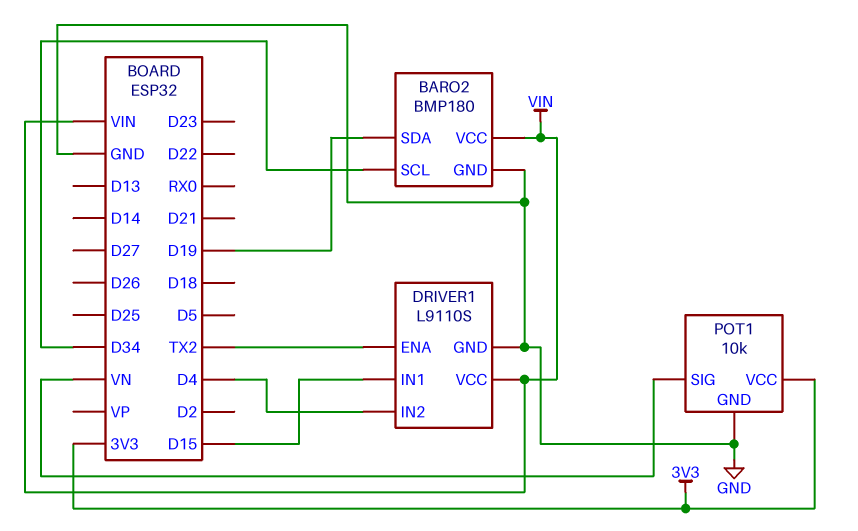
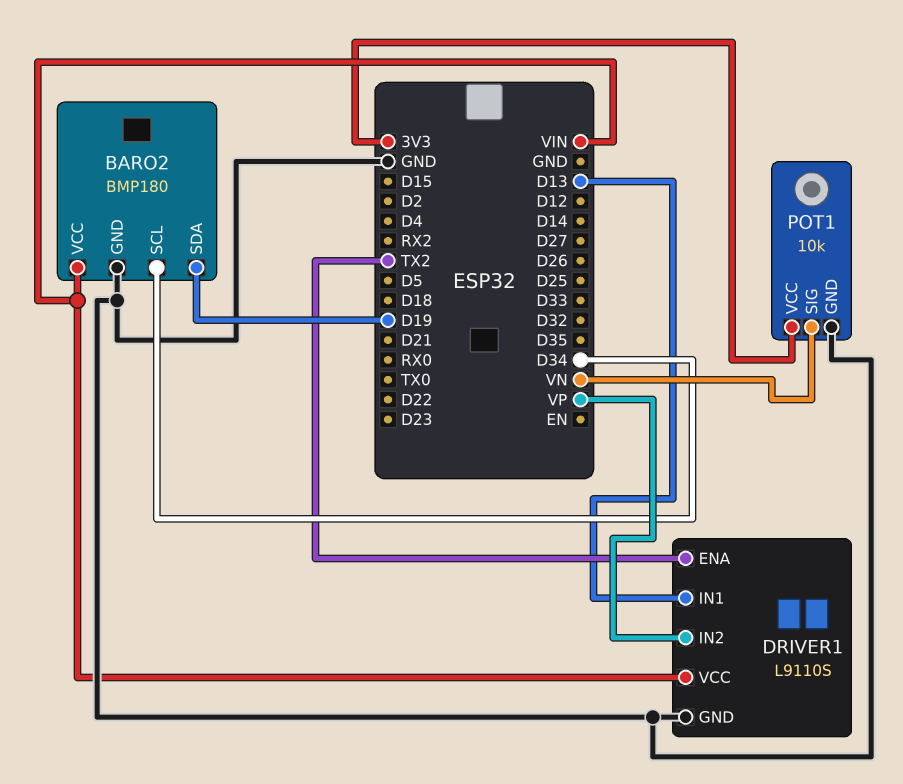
DRIVER1 pin IN1: D15 -> D13
DRIVER1 pin IN2: D4 -> VP

